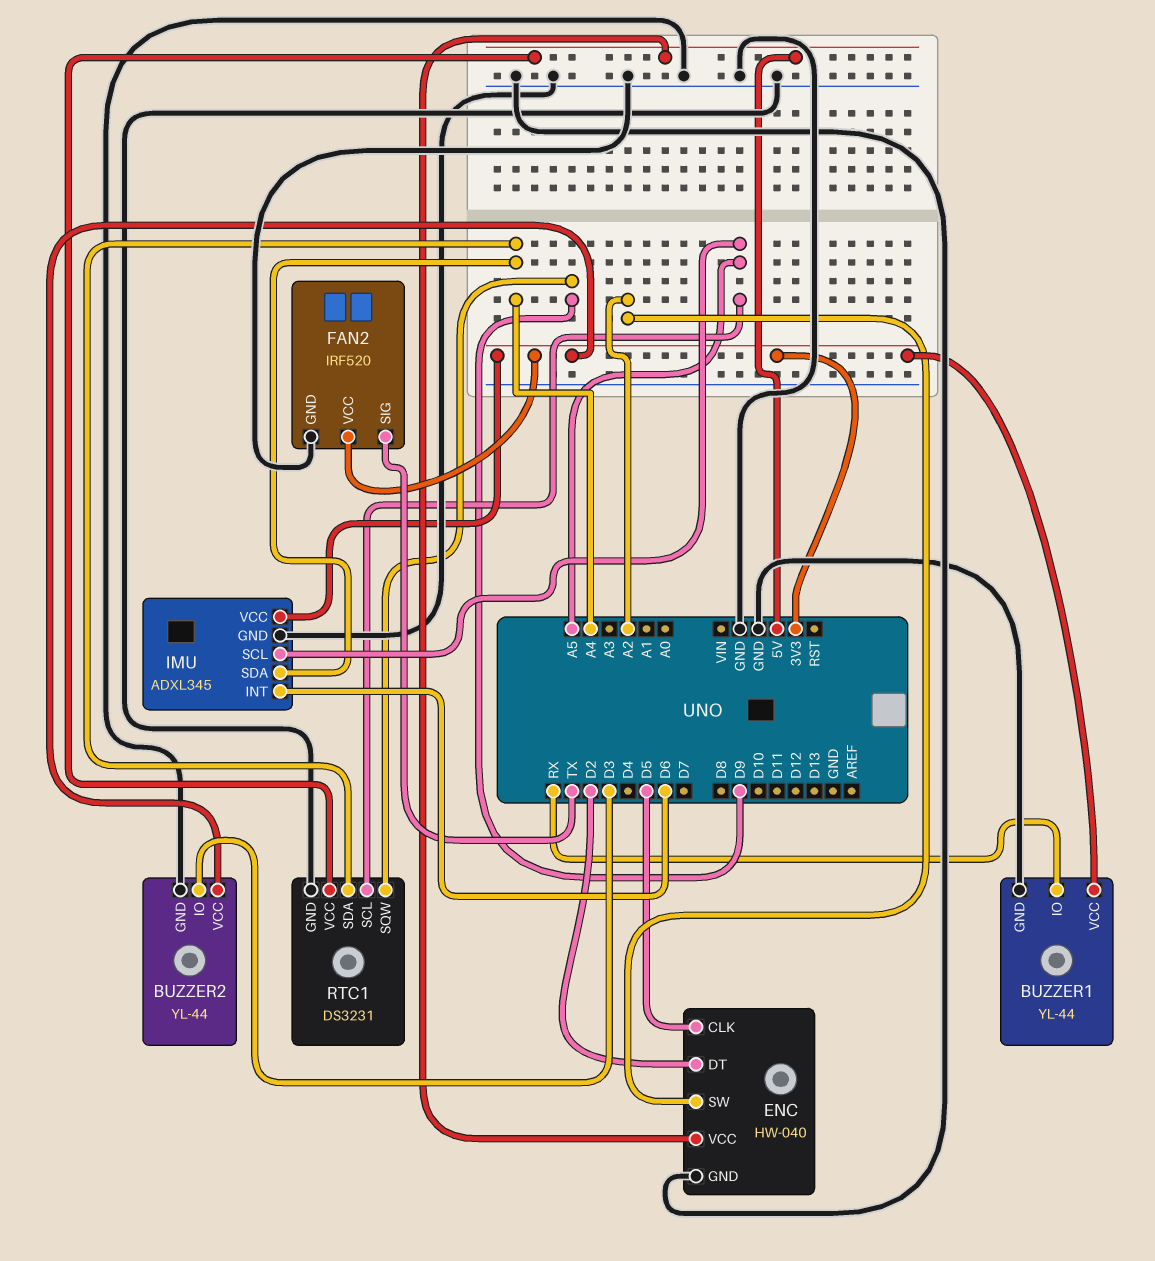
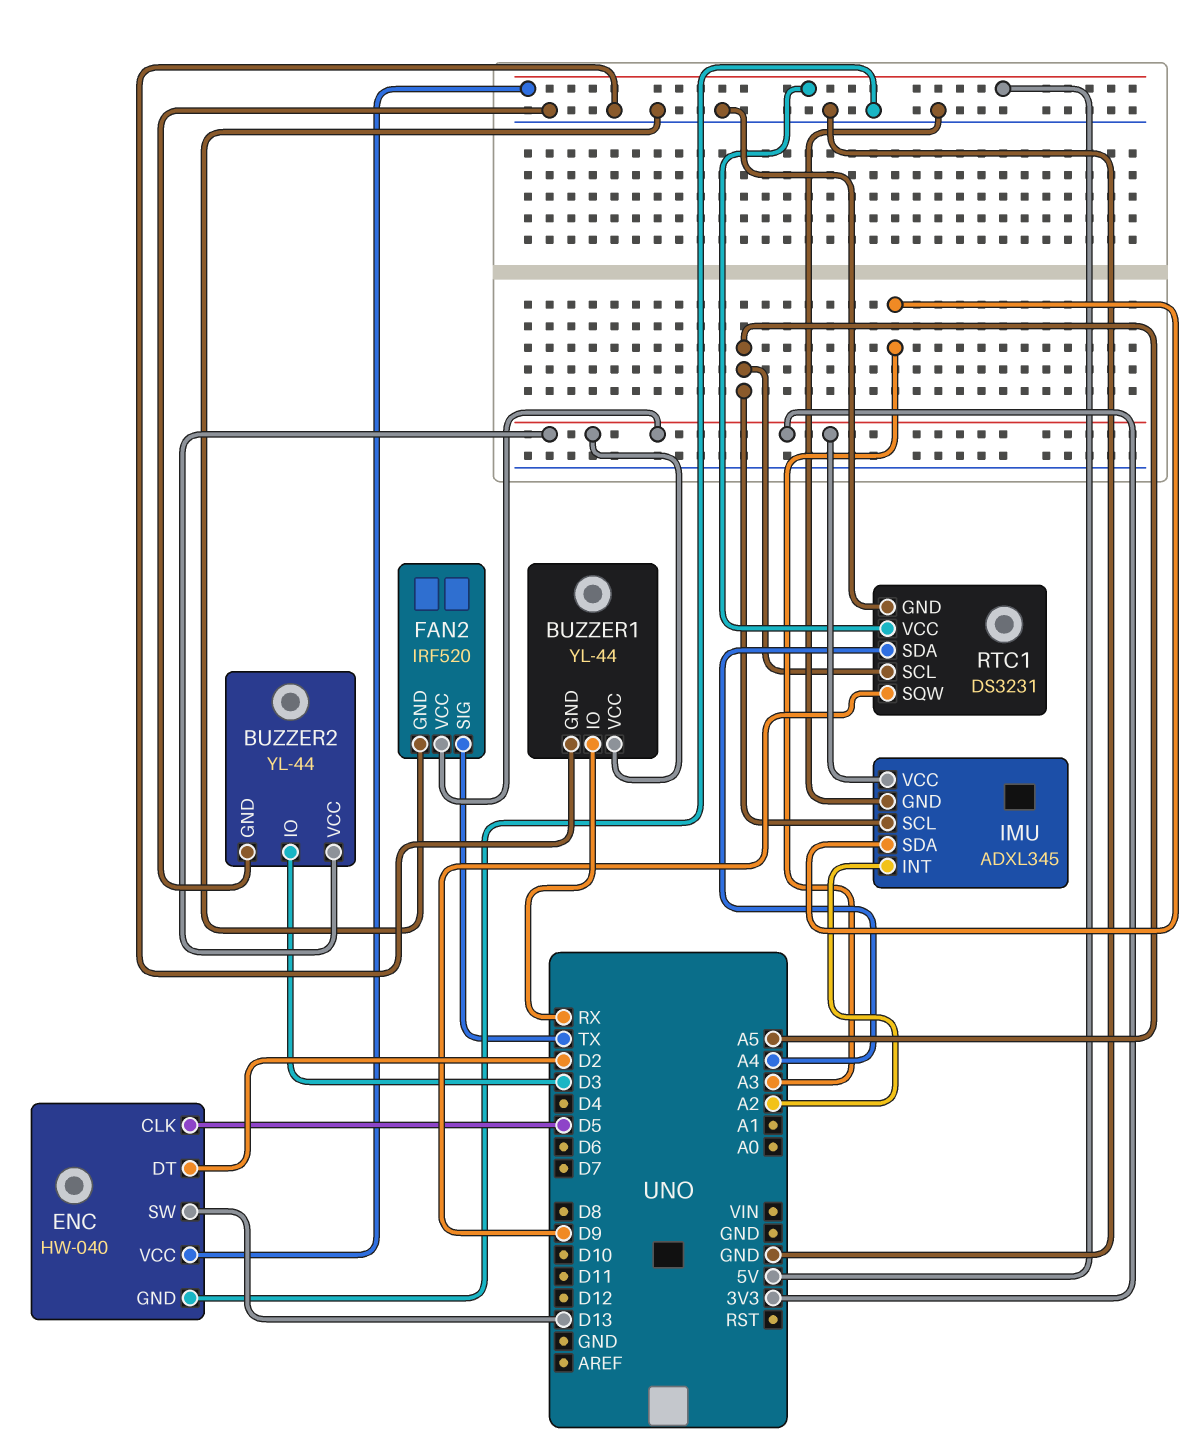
ENC pin SW: A2 -> D13
IMU pin INT: D6 -> A2
IMU pin SDA: A4 -> A3

